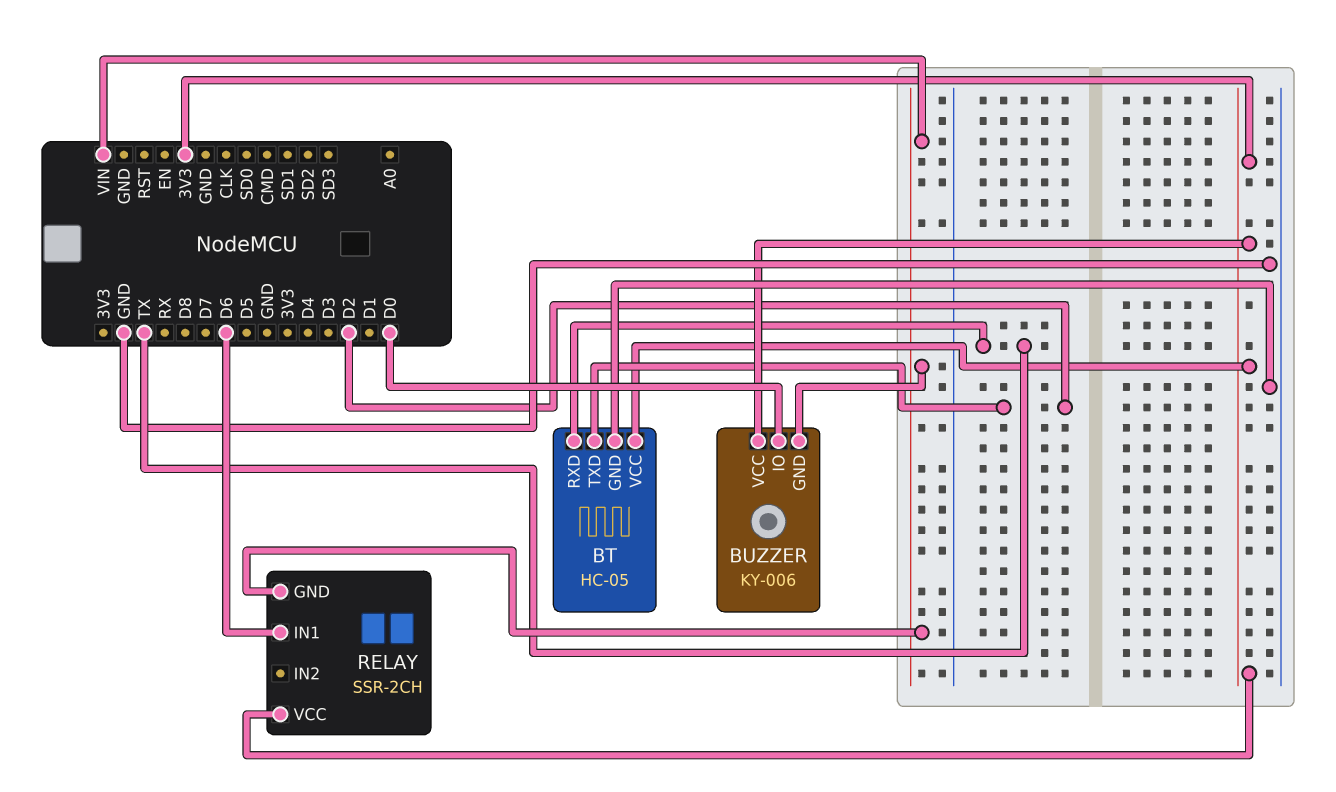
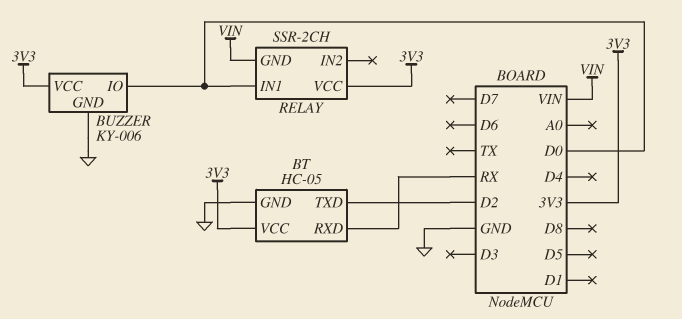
BT pin RXD: TX -> RX
BUZZER pin GND: VIN -> GND
RELAY pin IN1: D6 -> D0

